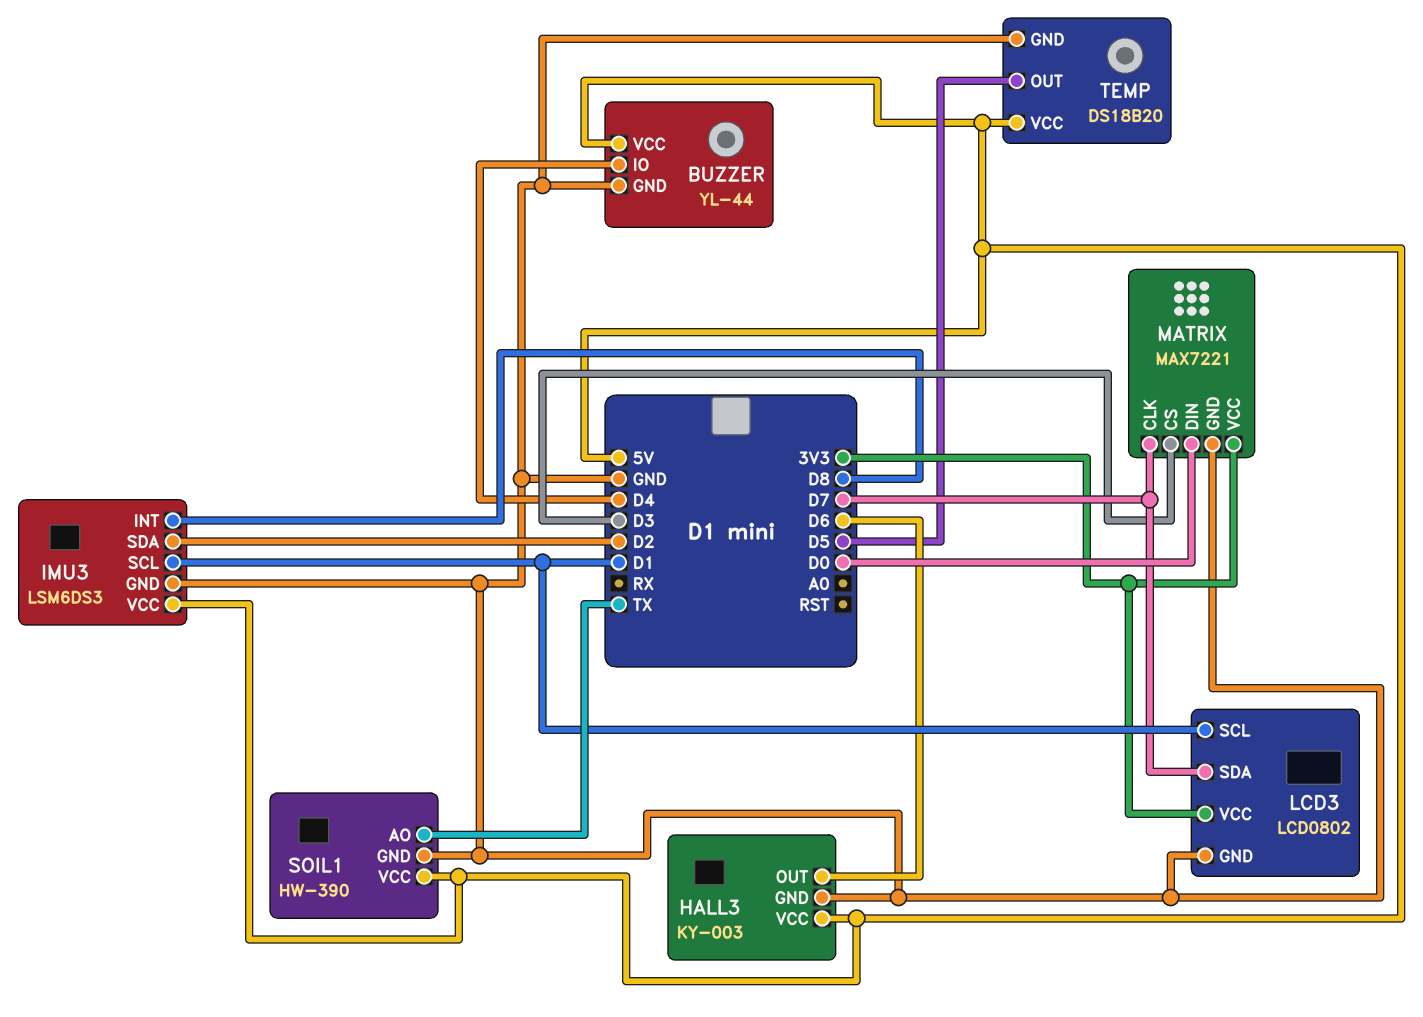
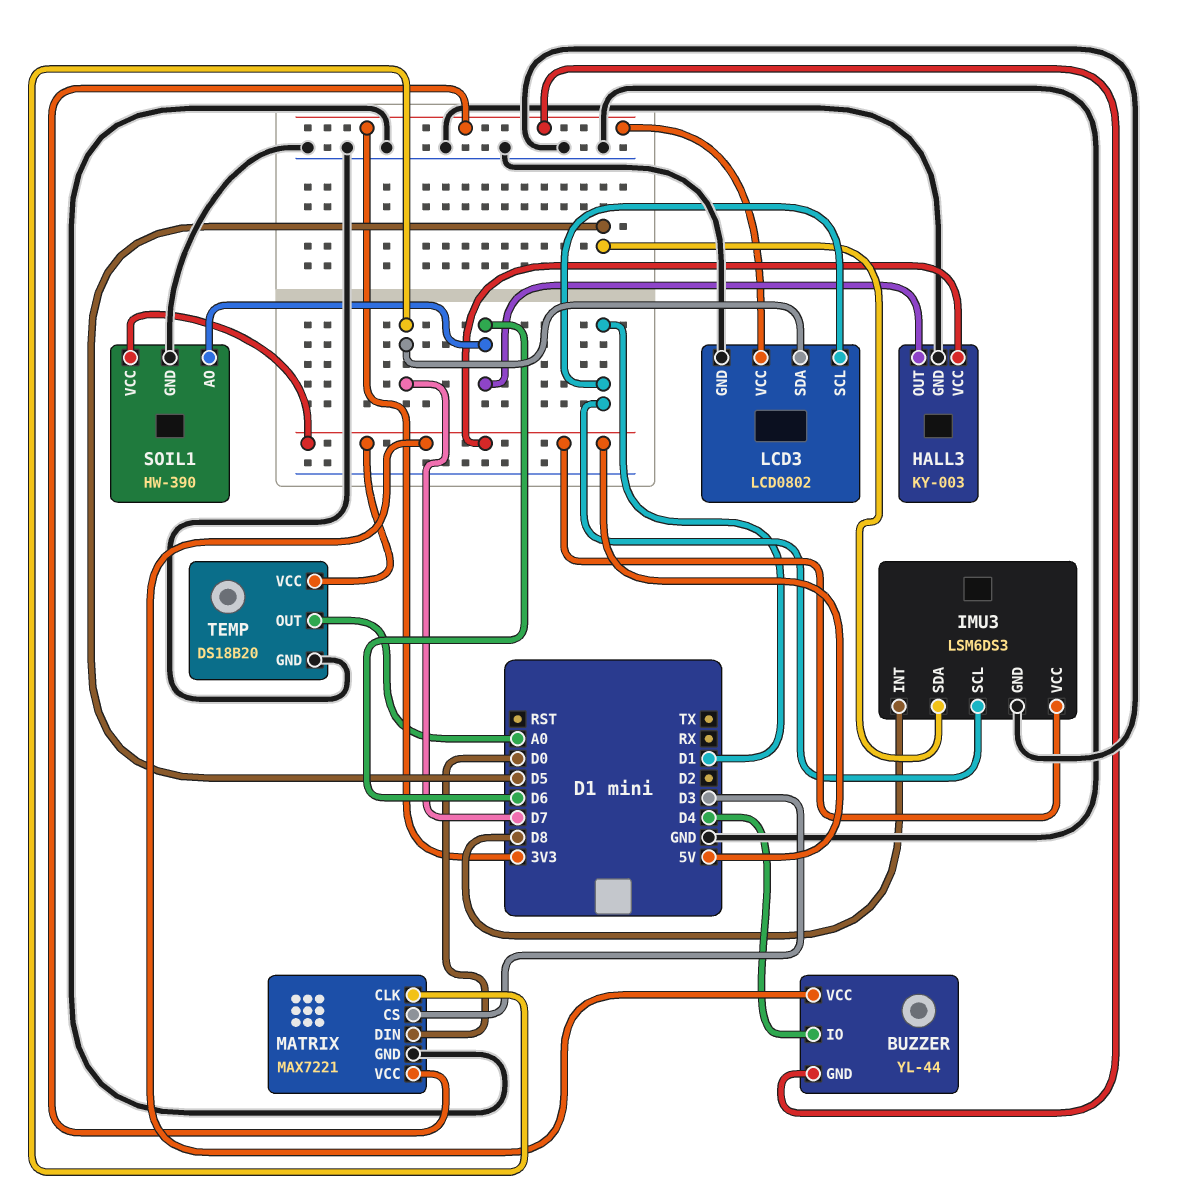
BUZZER pin GND: GND -> 3V3
IMU3 pin SDA: D2 -> D5
SOIL1 pin AO: TX -> D6
TEMP pin OUT: D5 -> A0

